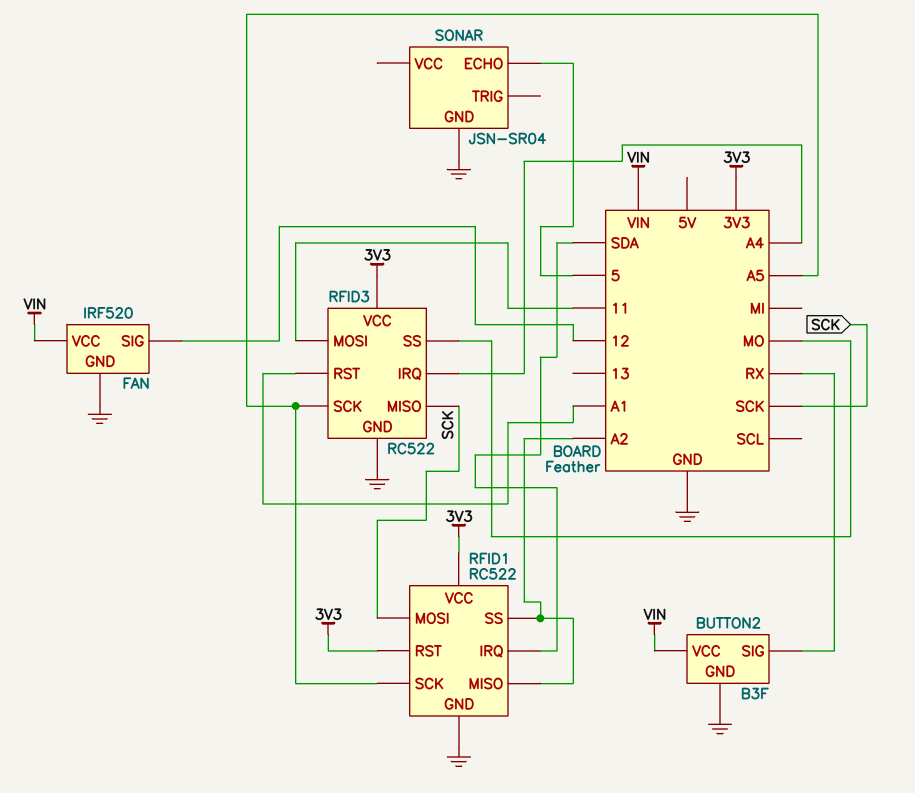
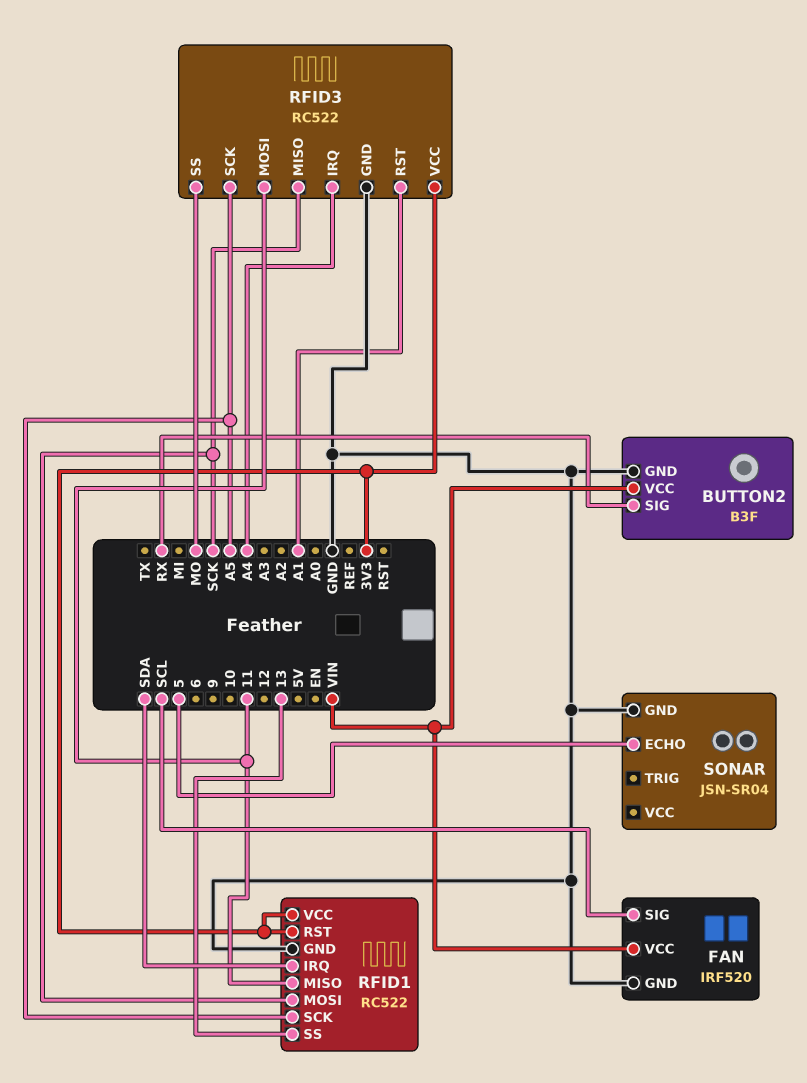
FAN pin SIG: 12 -> SCL
RFID1 pin MISO: A2 -> 11
RFID1 pin SS: A2 -> 13

